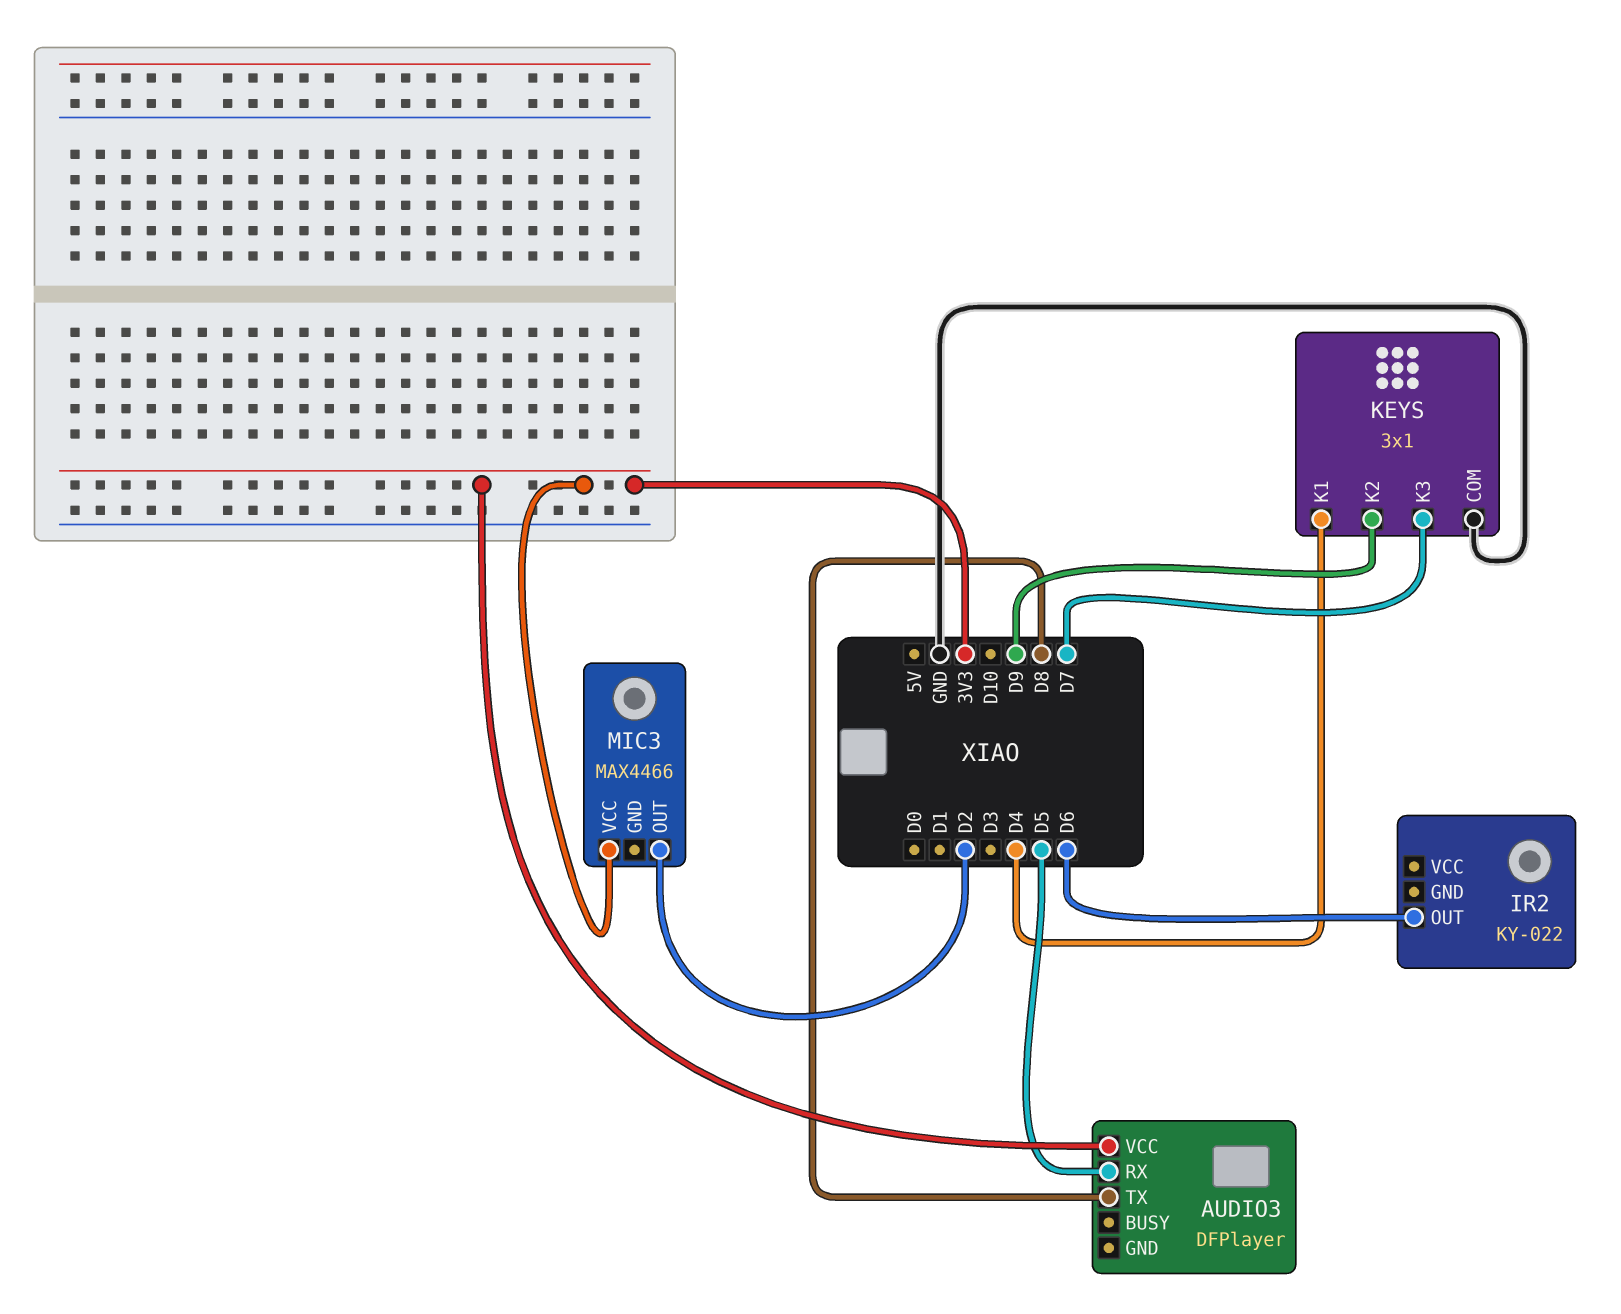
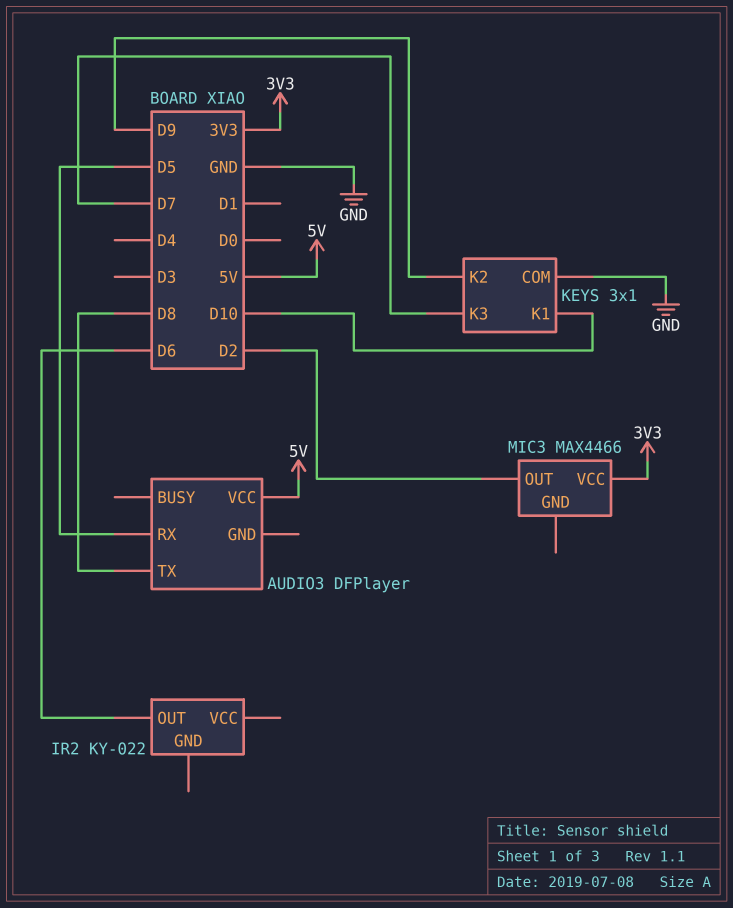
AUDIO3 pin VCC: 3V3 -> 5V
KEYS pin K1: D4 -> D10

